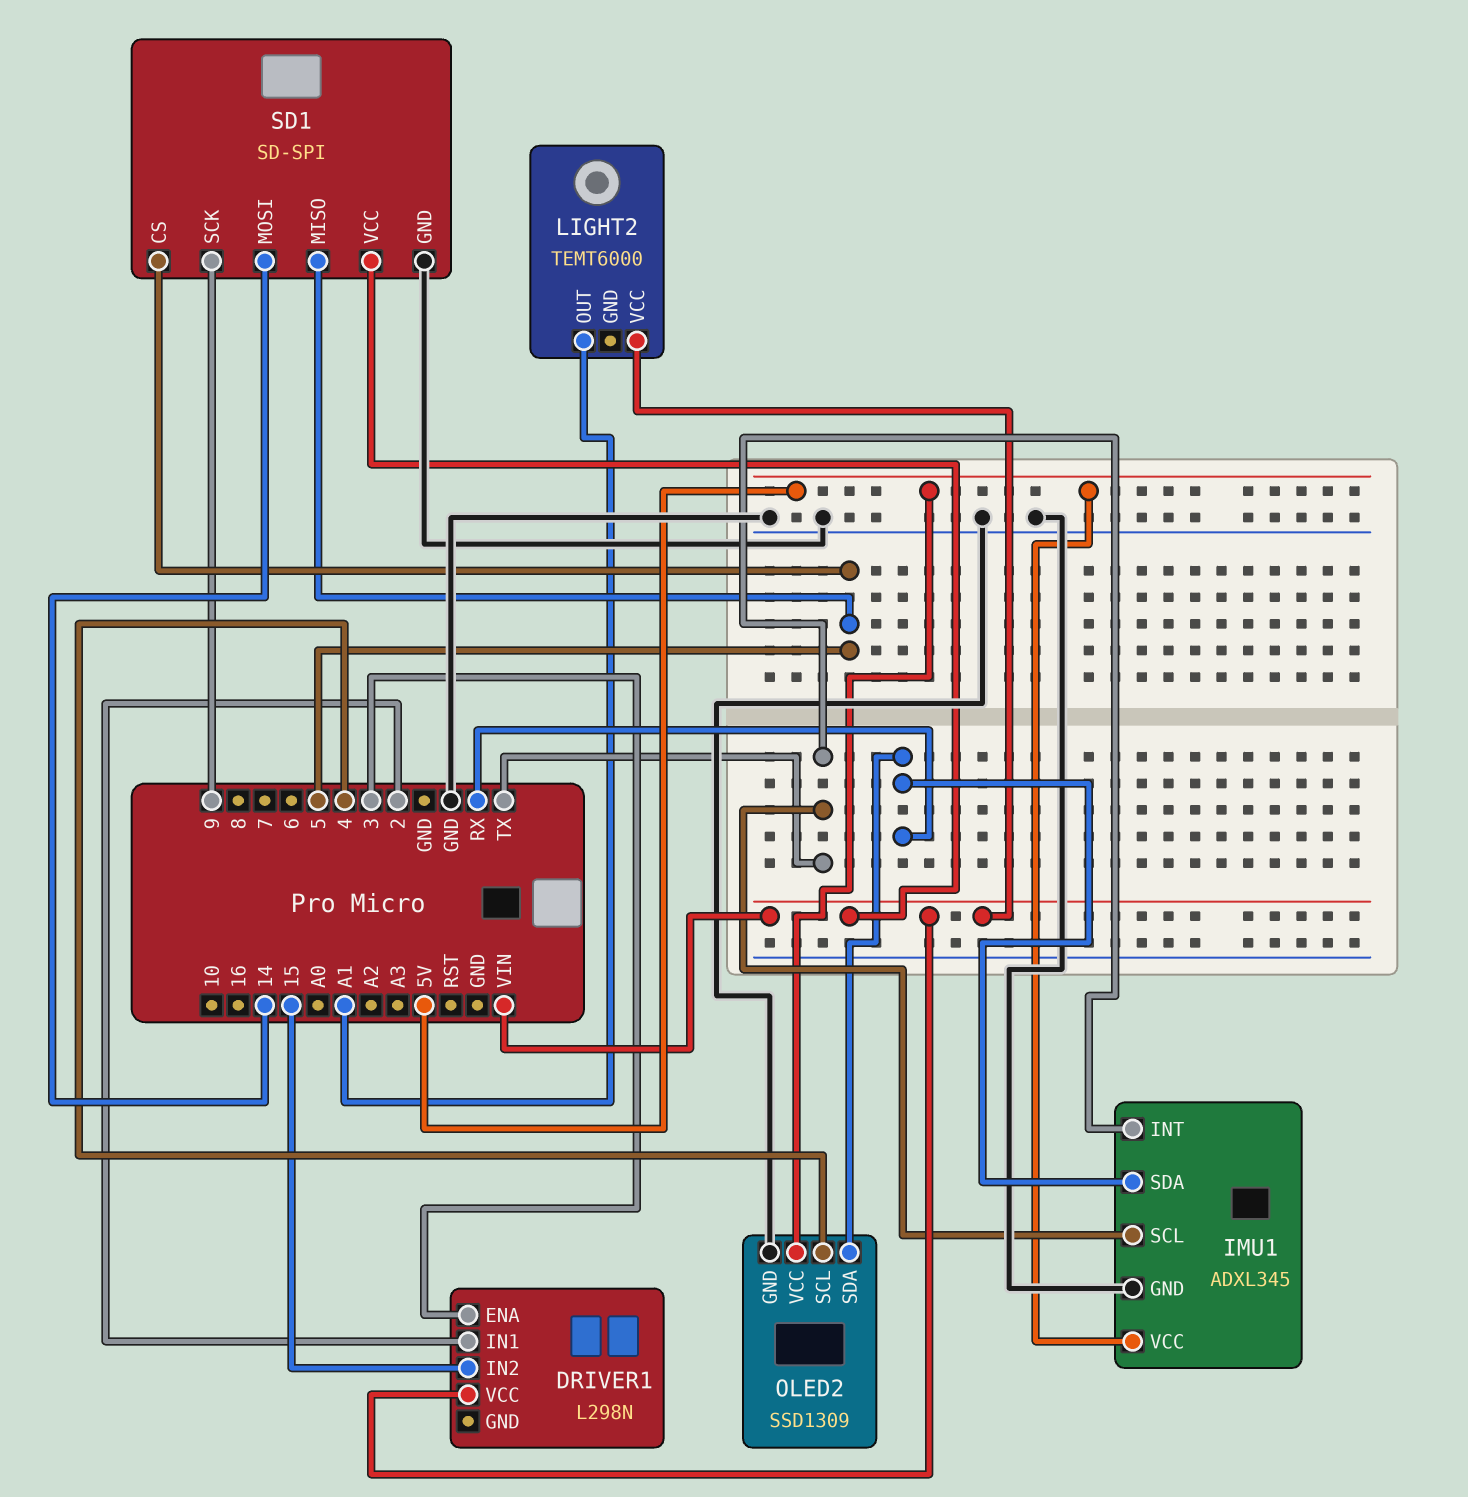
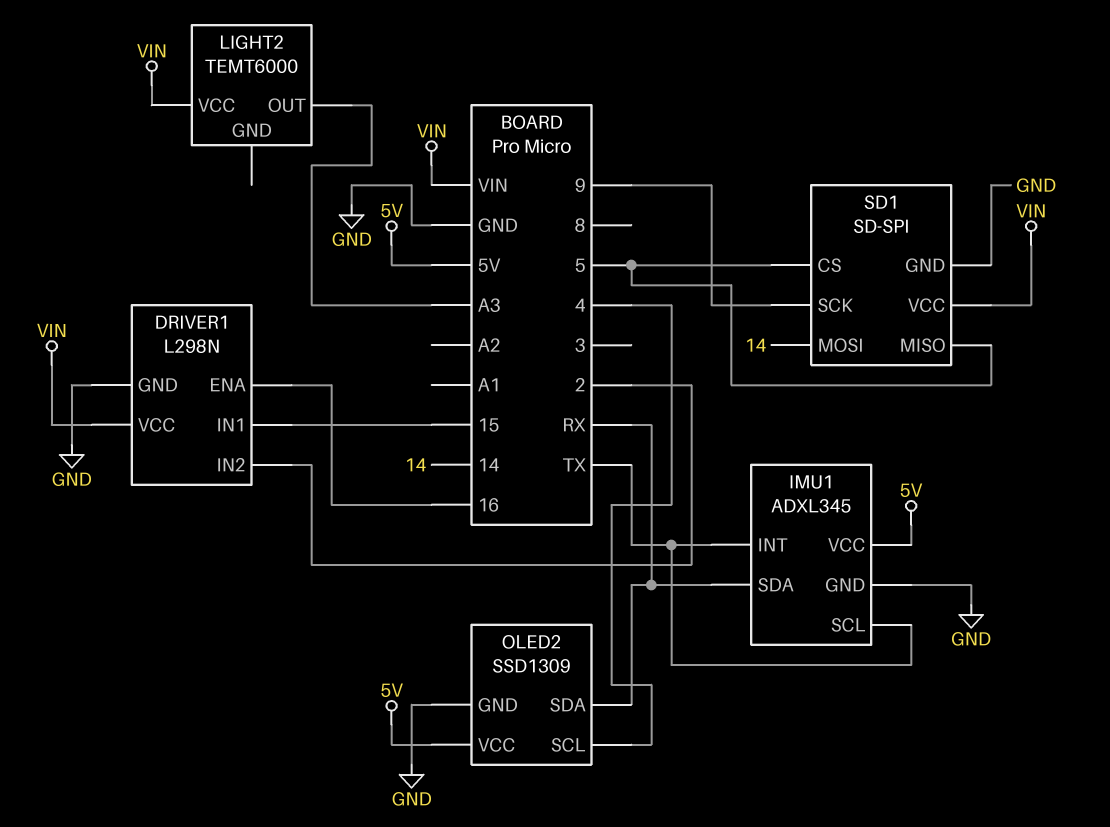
DRIVER1 pin ENA: 3 -> 16
DRIVER1 pin GND: none -> GND
DRIVER1 pin IN1: 2 -> 15
DRIVER1 pin IN2: 15 -> 2
LIGHT2 pin OUT: A1 -> A3

